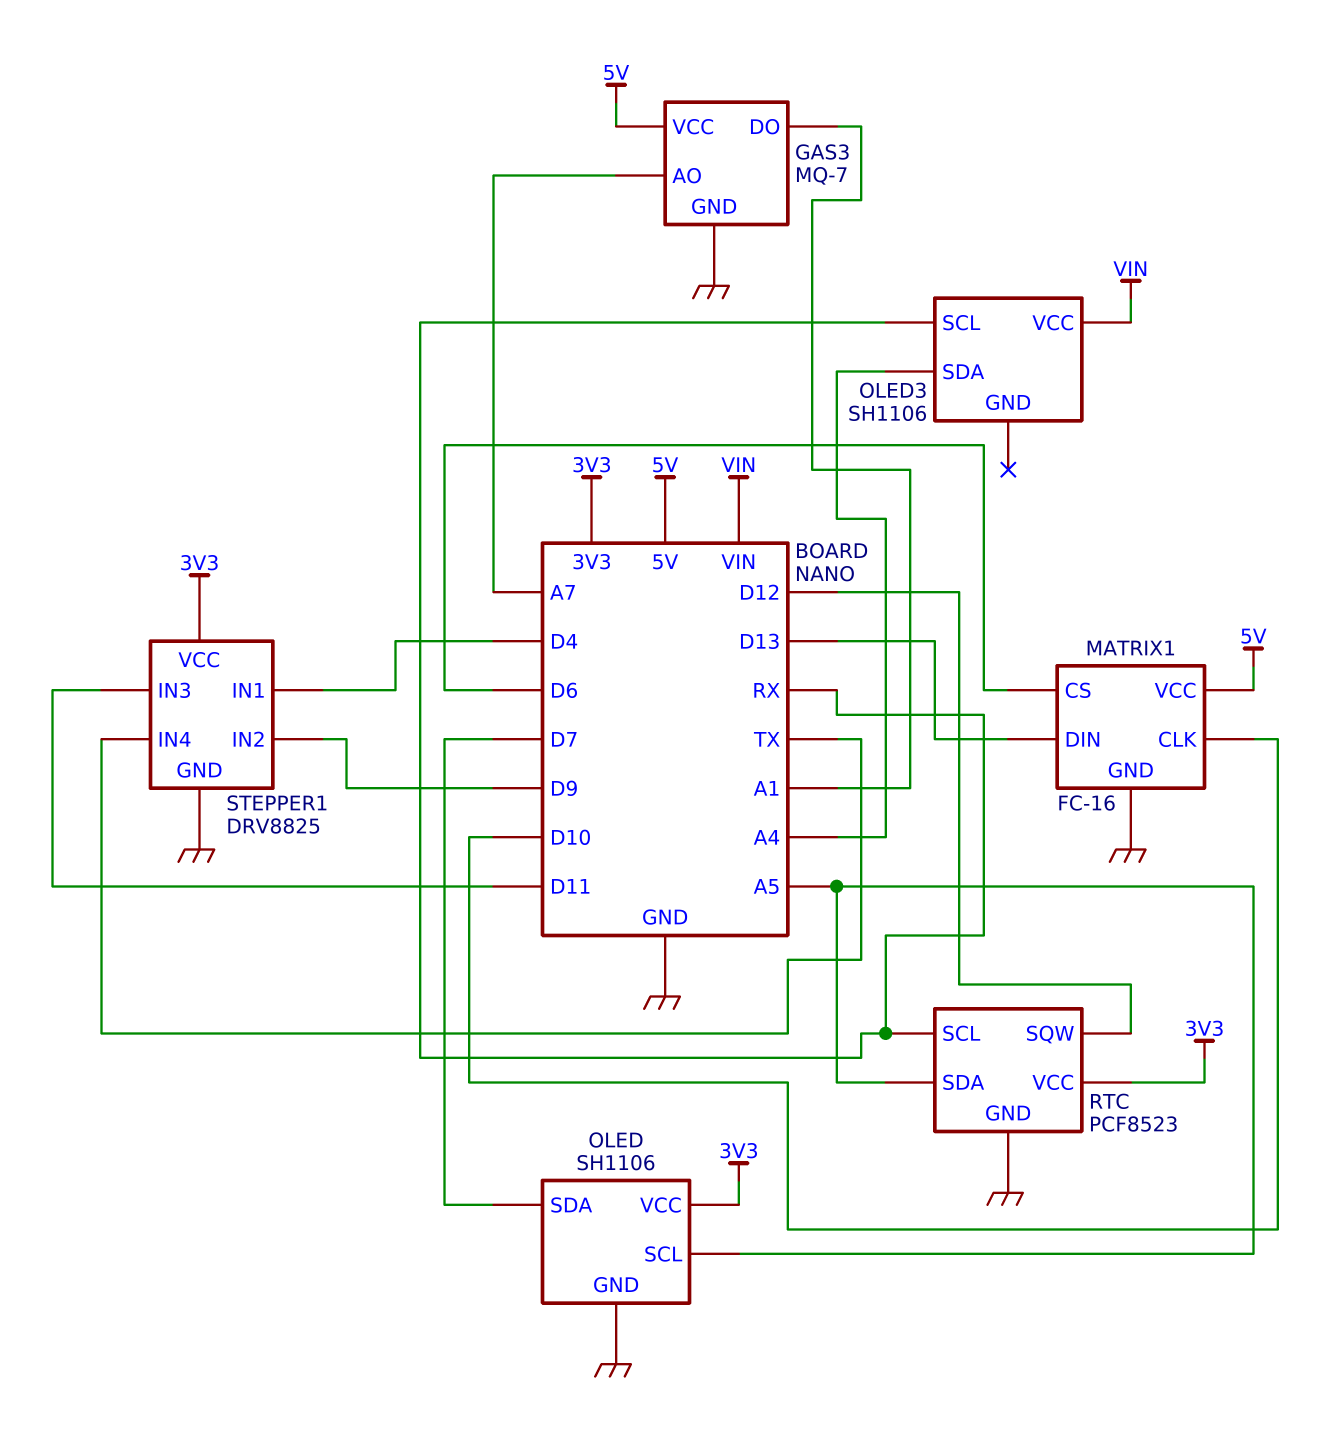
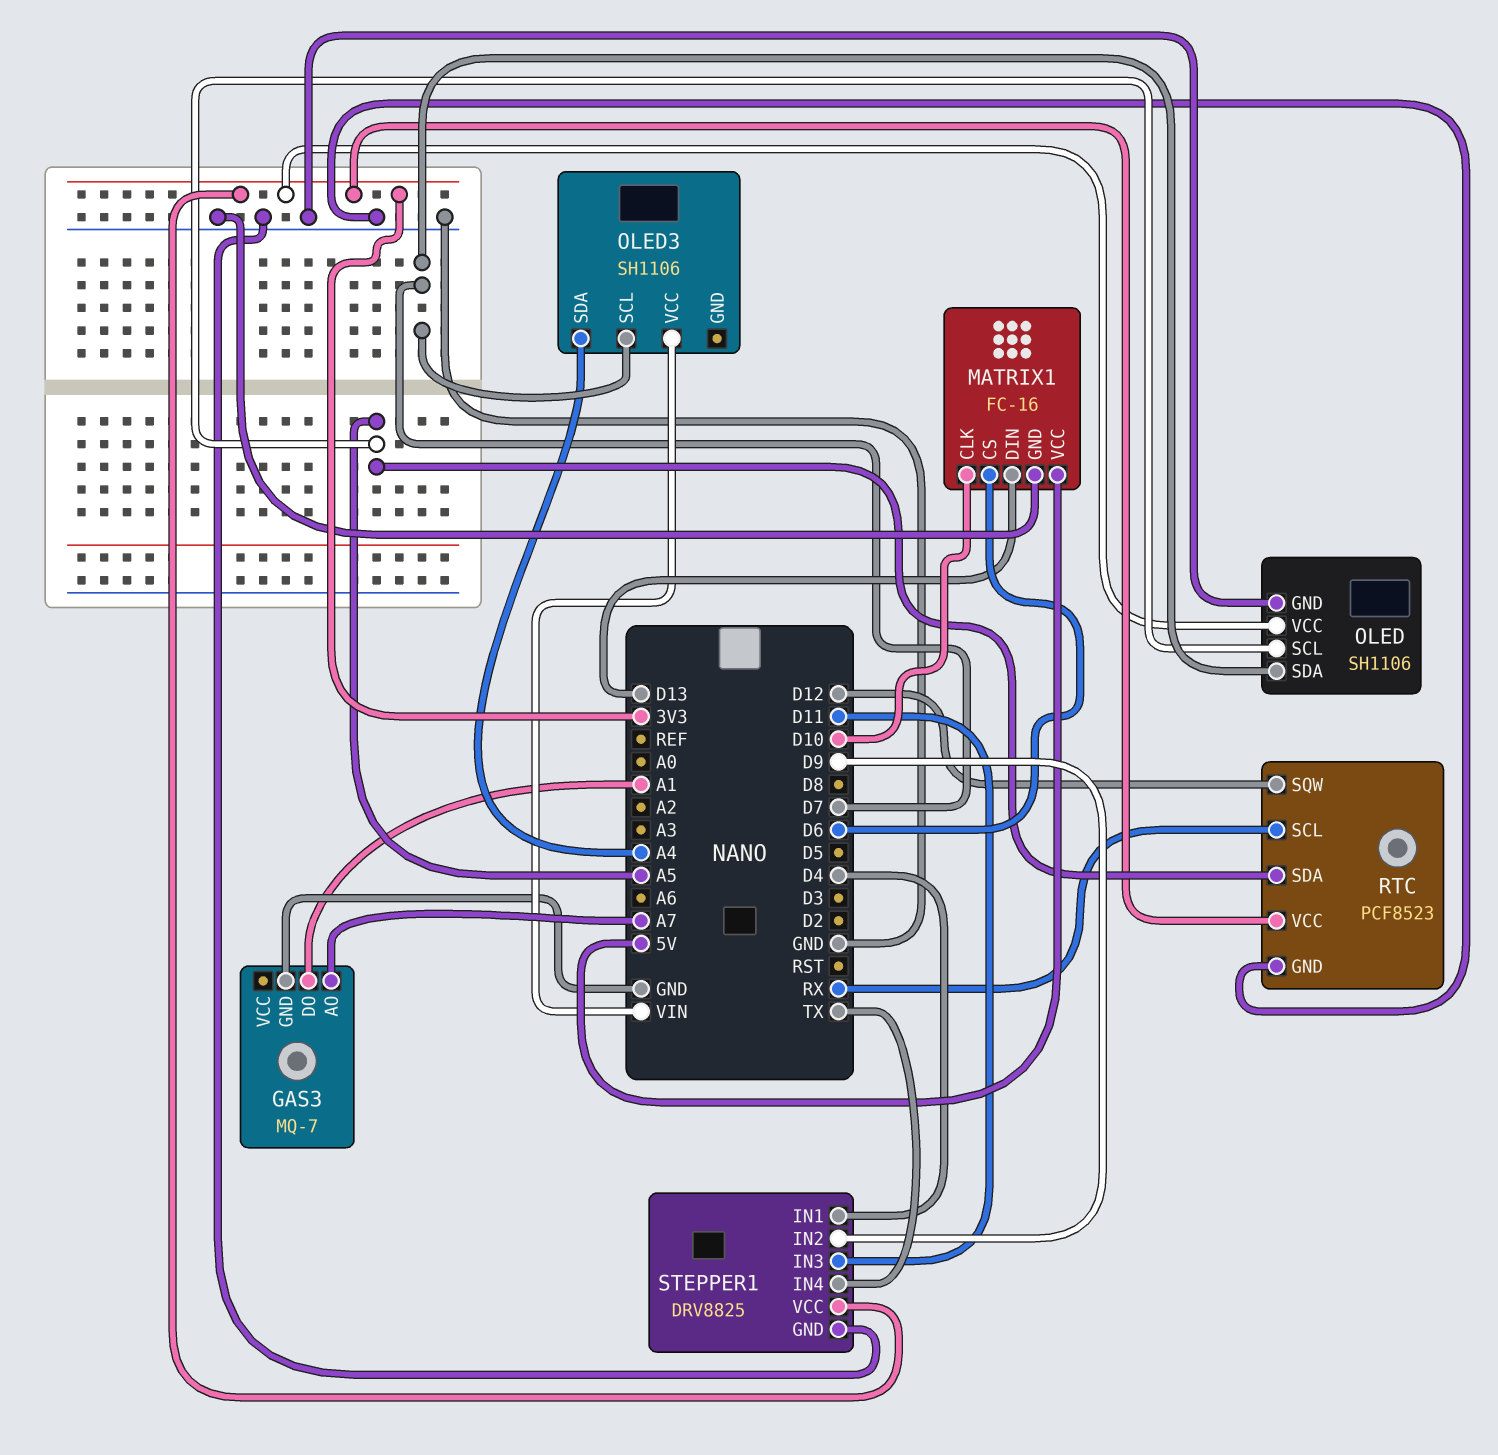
GAS3 pin VCC: 5V -> none
OLED3 pin SCL: RX -> D7

